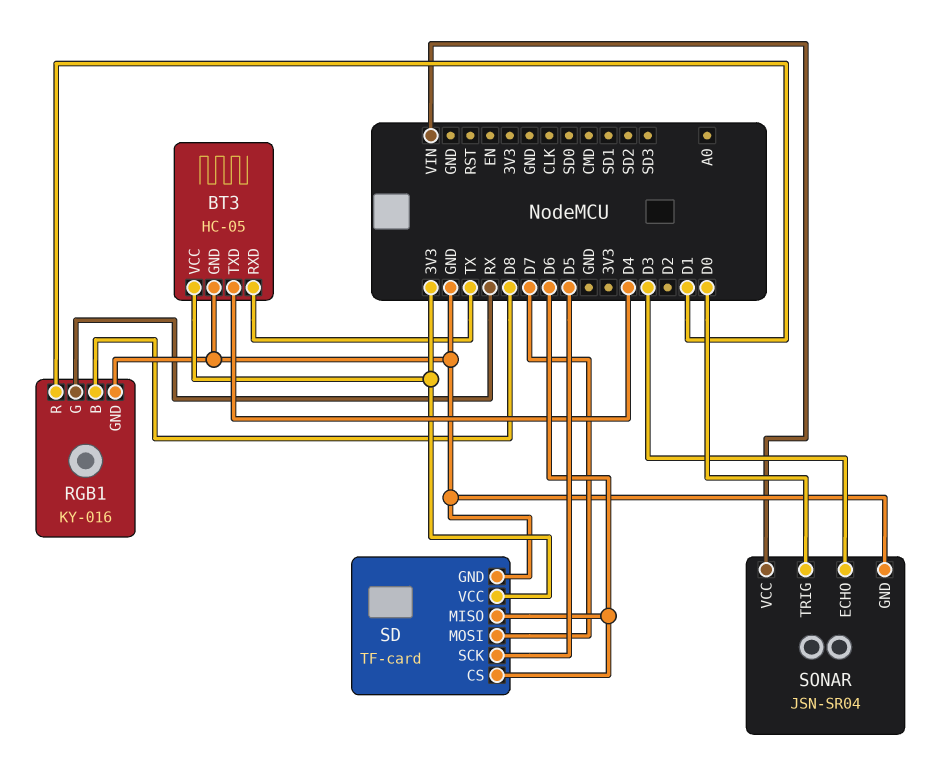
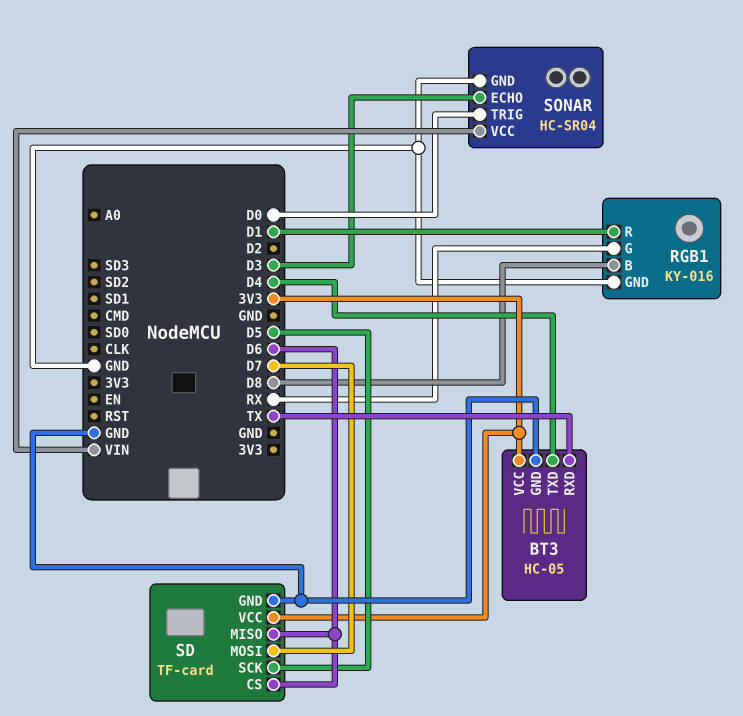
SONAR: JSN-SR04 -> HC-SR04

